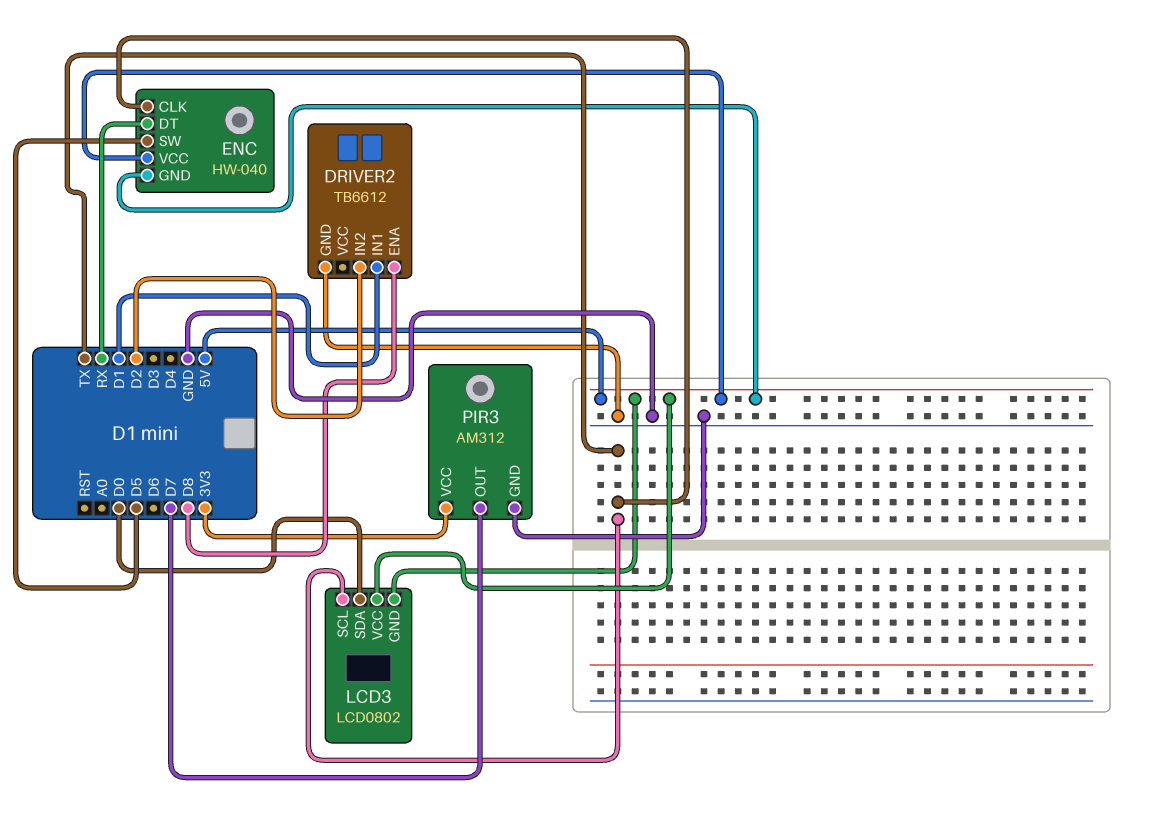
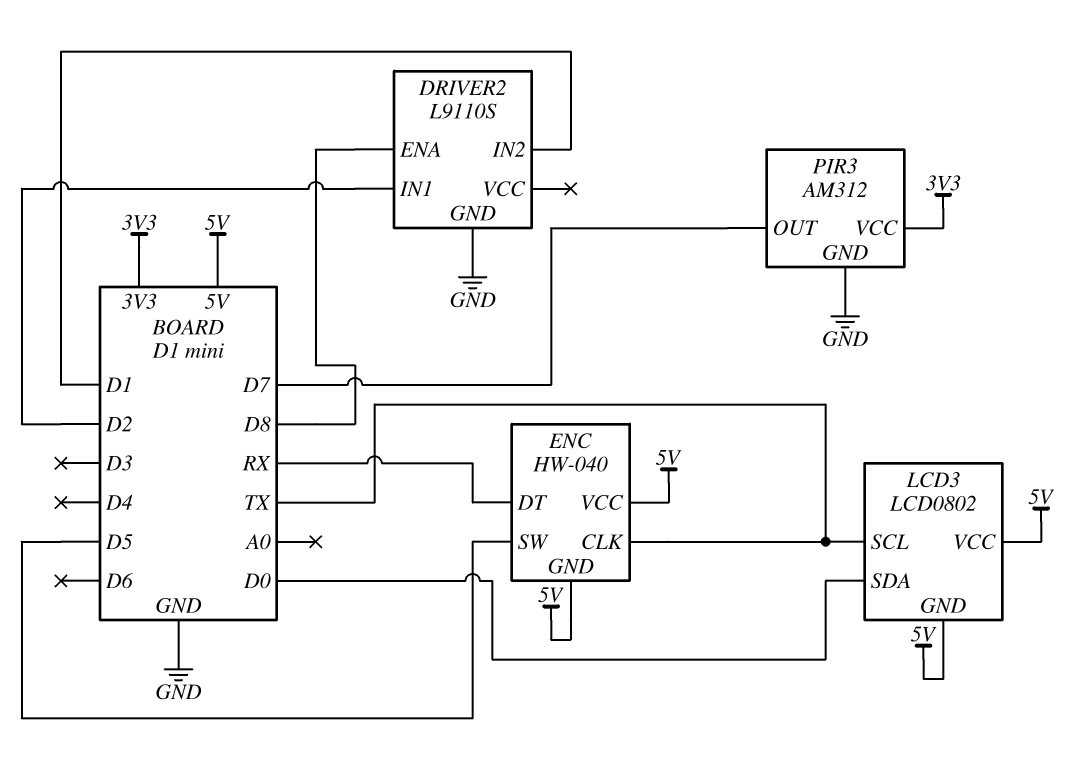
DRIVER2: TB6612 -> L9110S
DRIVER2 pin IN1: D1 -> D2
DRIVER2 pin IN2: D2 -> D1

